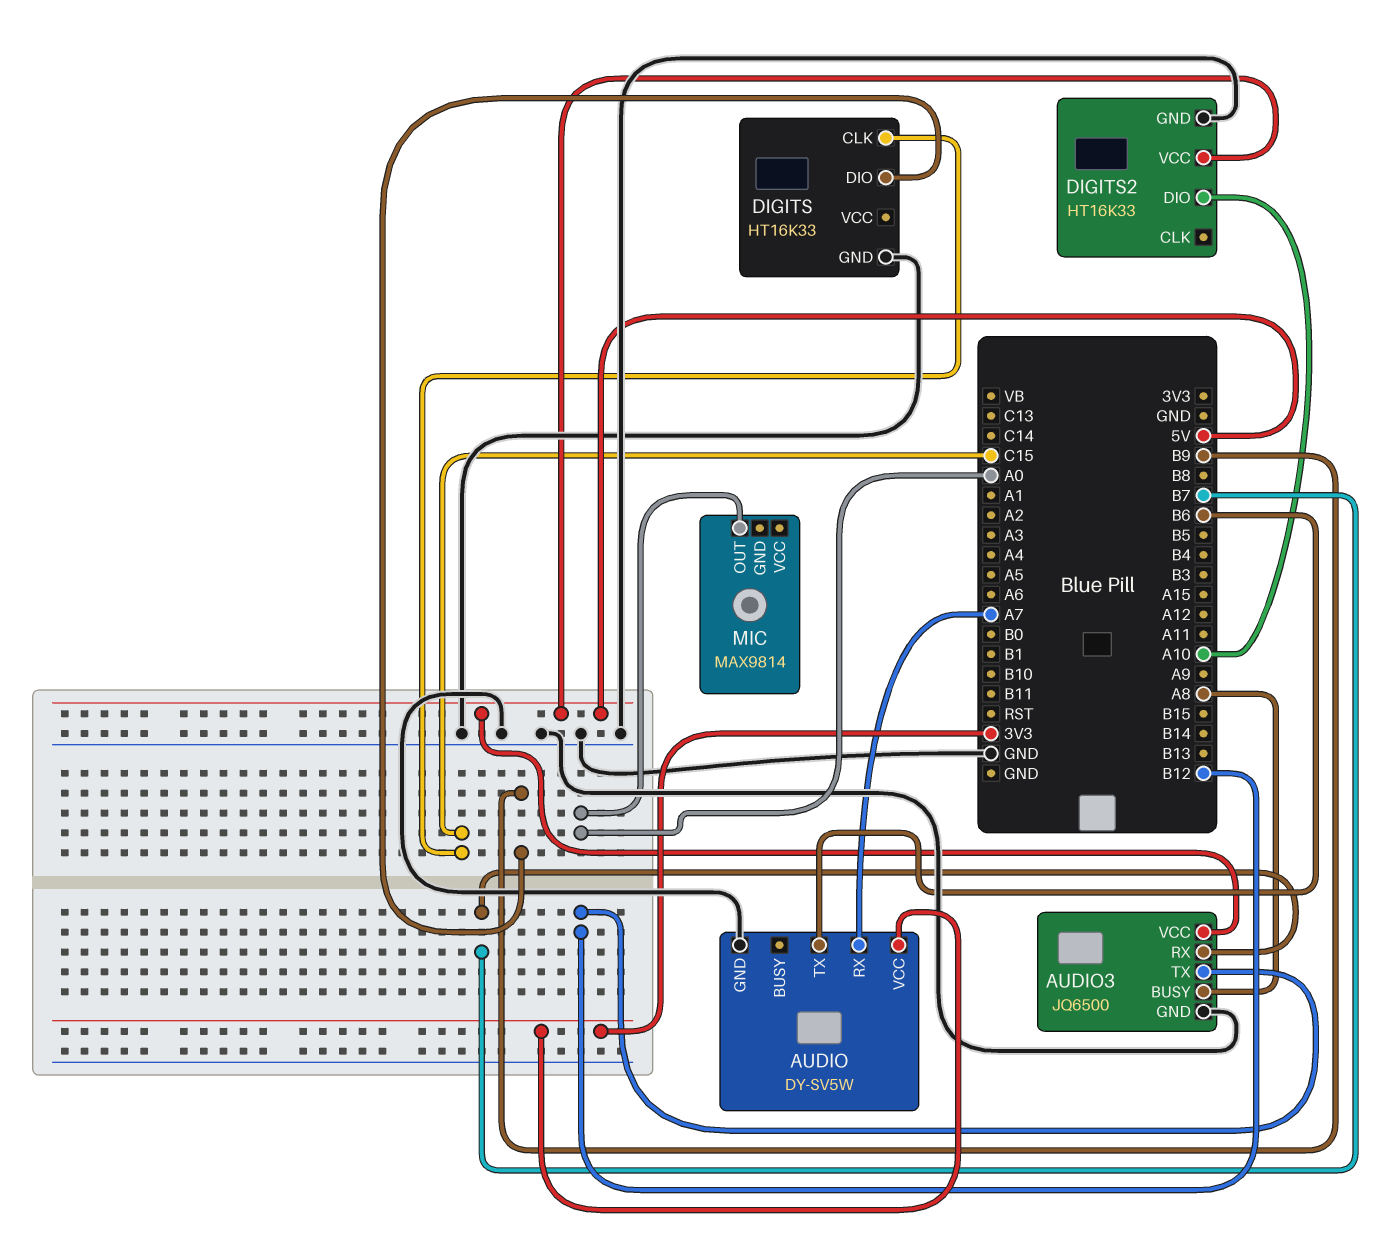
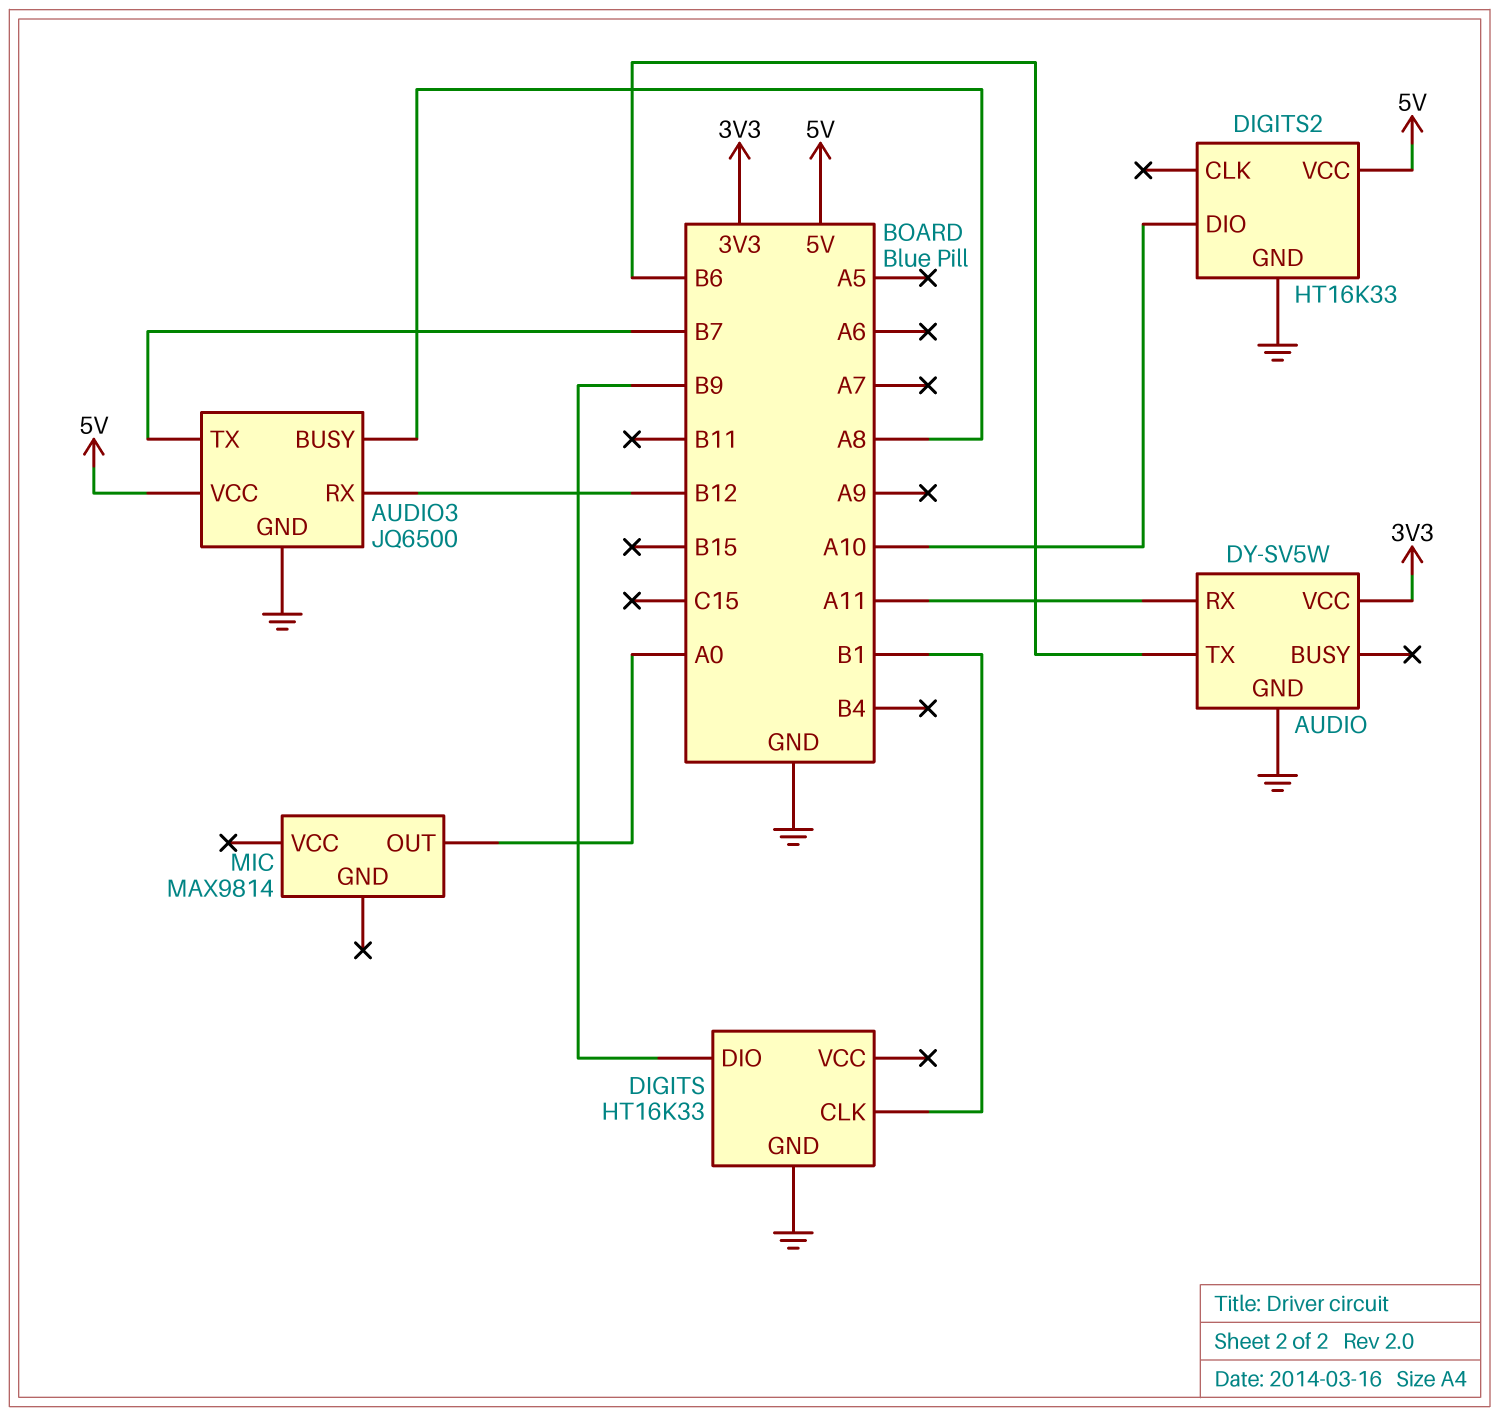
AUDIO pin RX: A7 -> A11
AUDIO3 pin RX: B7 -> B12
AUDIO3 pin TX: B12 -> B7
DIGITS pin CLK: C15 -> B1

